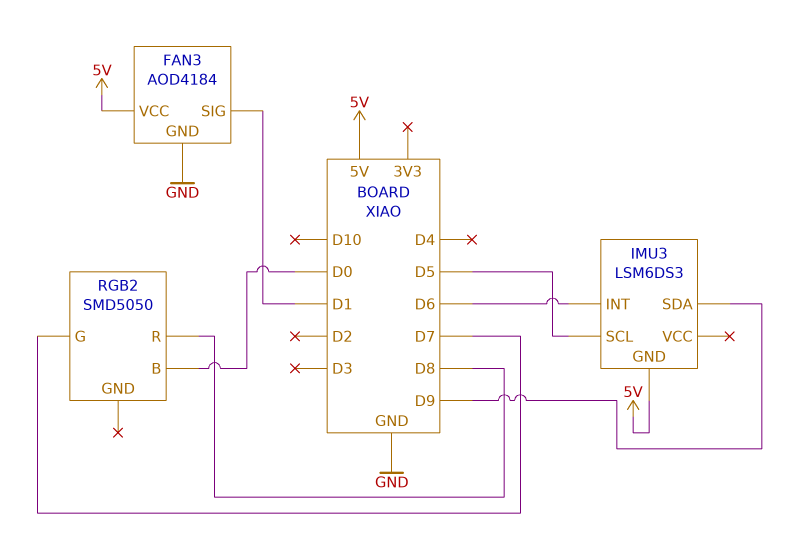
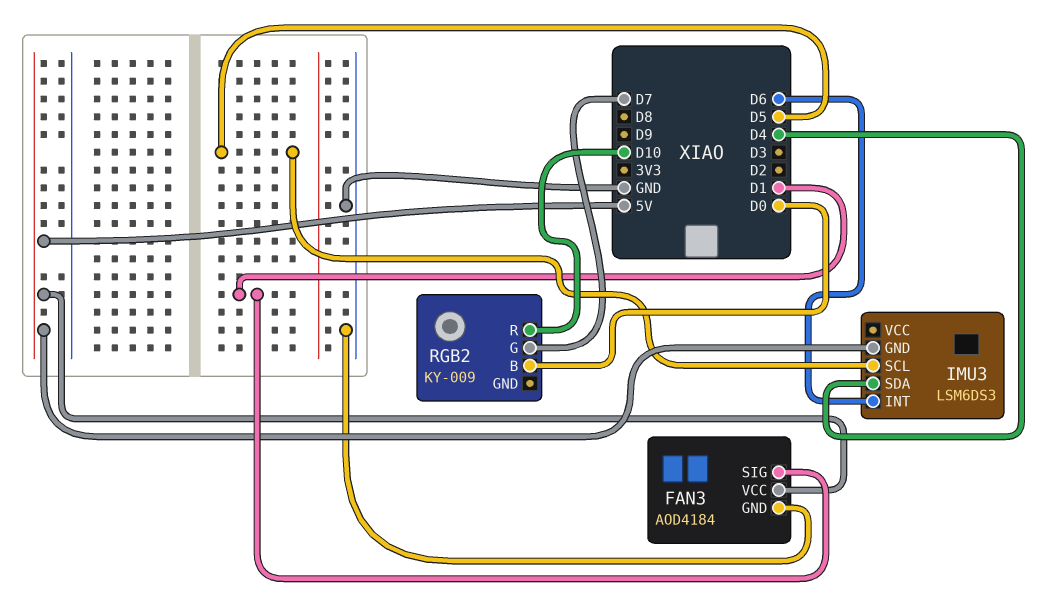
IMU3 pin SDA: D9 -> D4
RGB2: SMD5050 -> KY-009
RGB2 pin R: D8 -> D10

